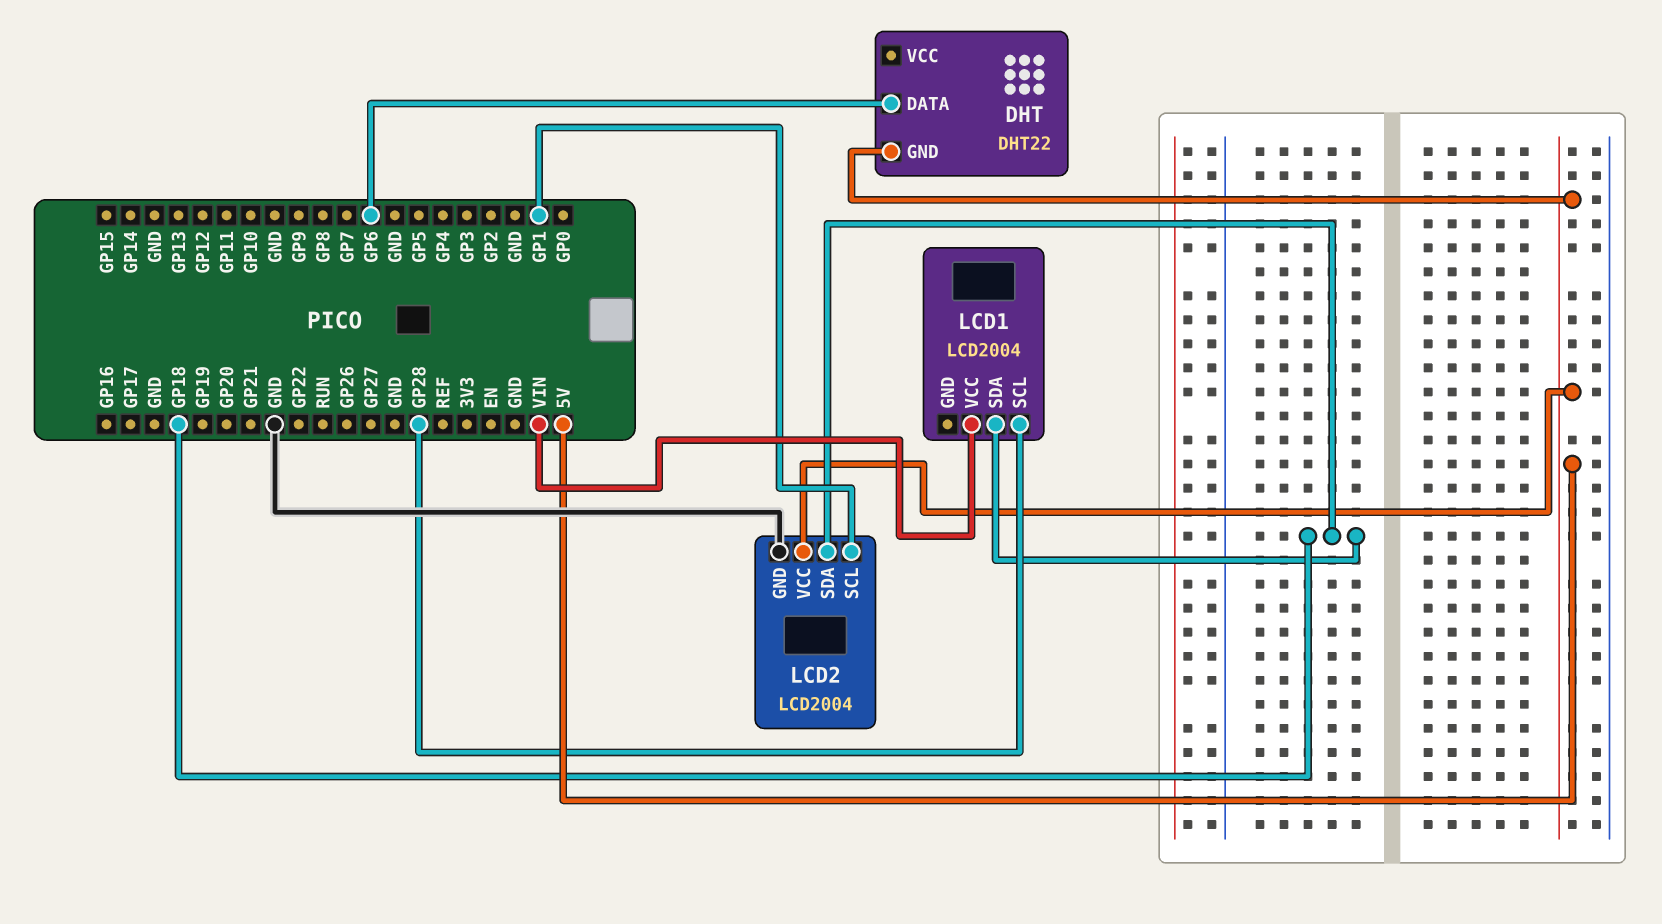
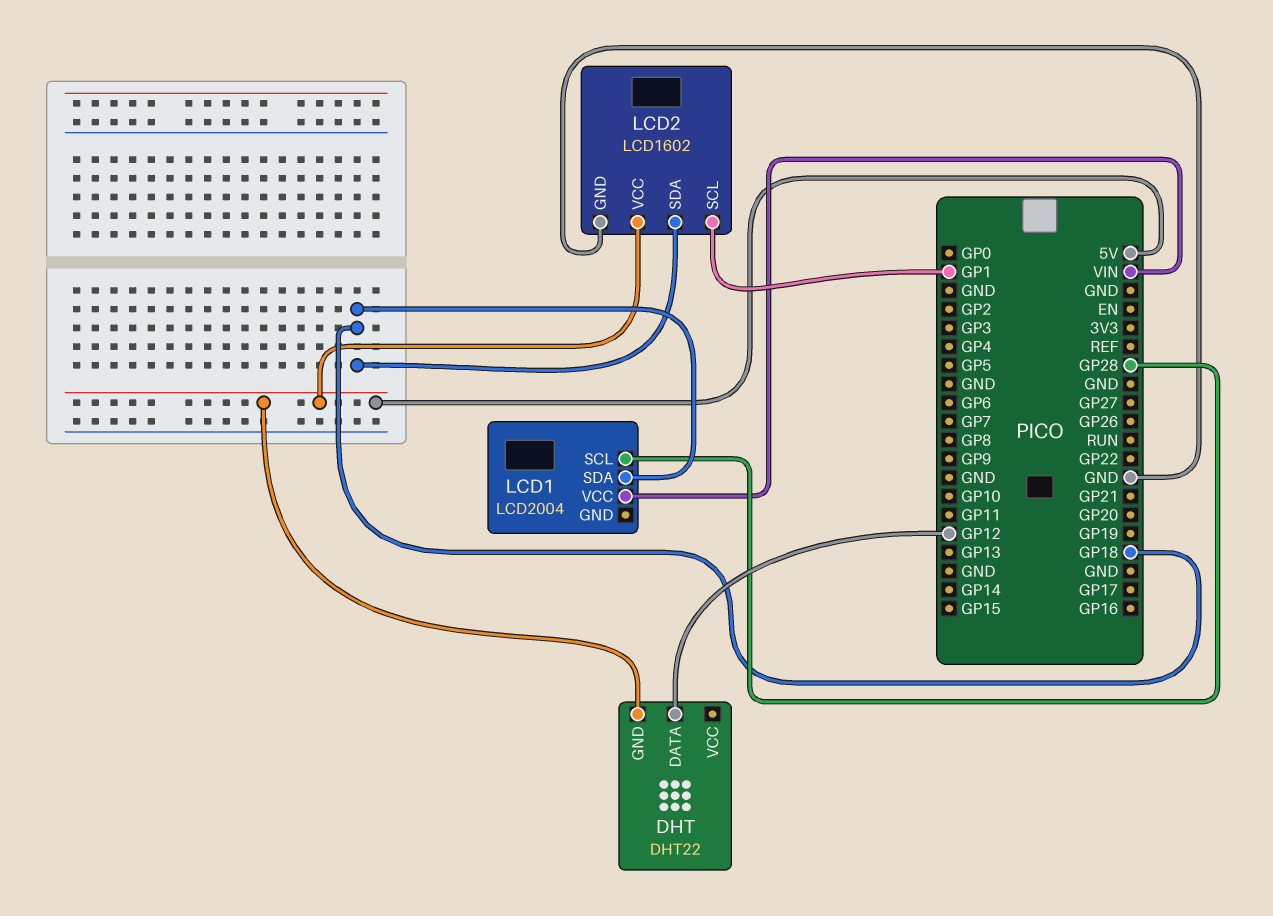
DHT pin DATA: GP6 -> GP12
LCD2: LCD2004 -> LCD1602

